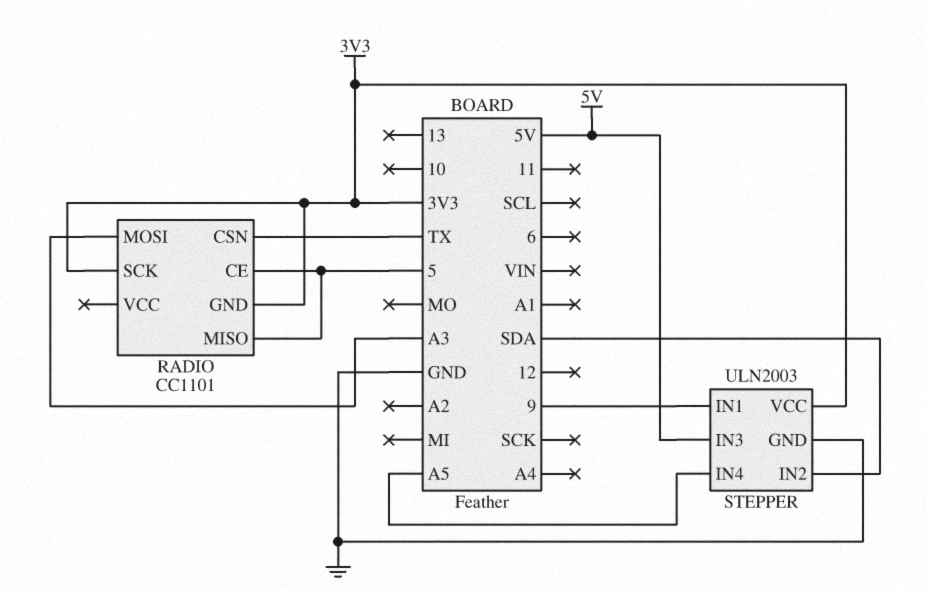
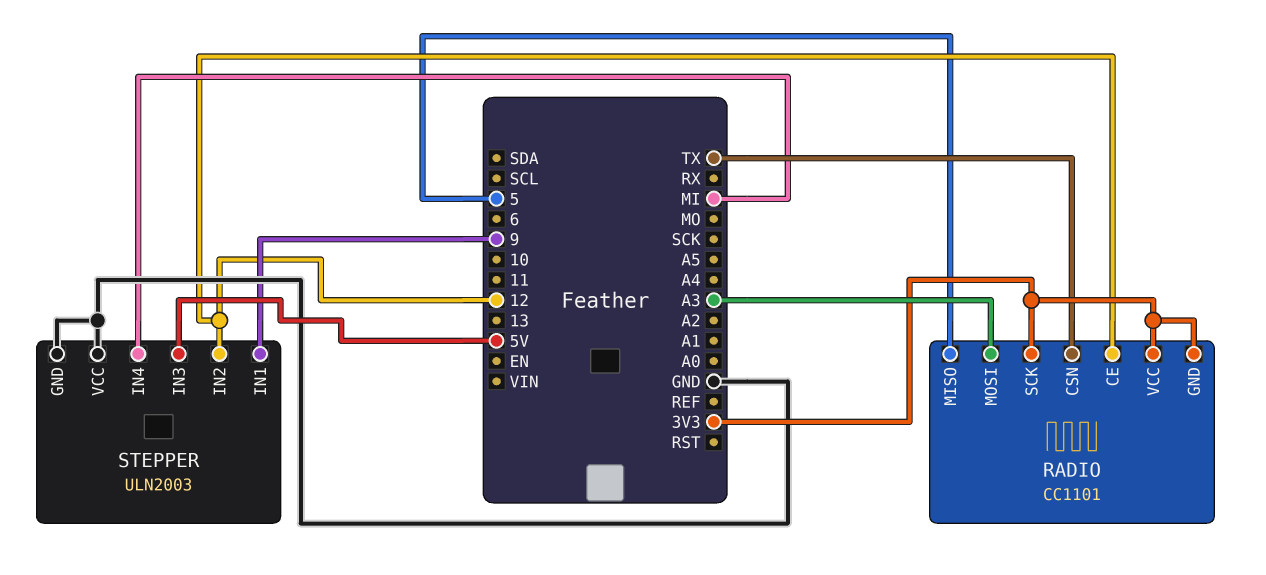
RADIO pin CE: 5 -> 12
RADIO pin VCC: none -> 3V3
STEPPER pin IN2: SDA -> 12
STEPPER pin IN4: A5 -> MI
STEPPER pin VCC: 3V3 -> GND

